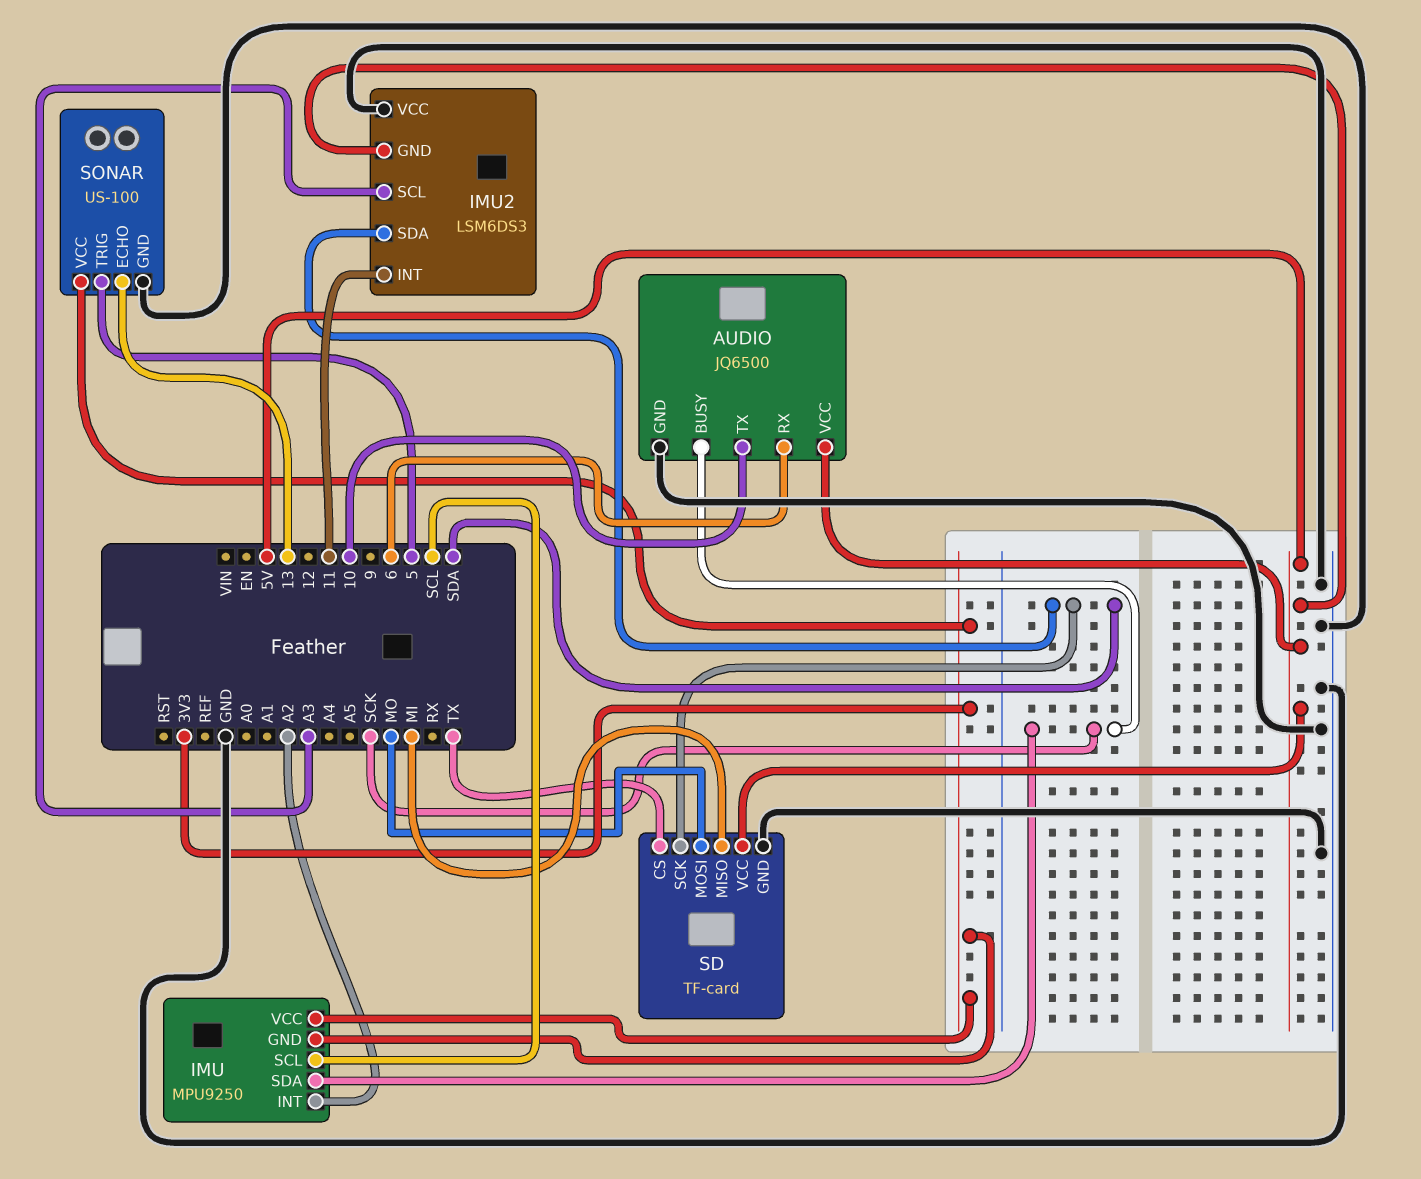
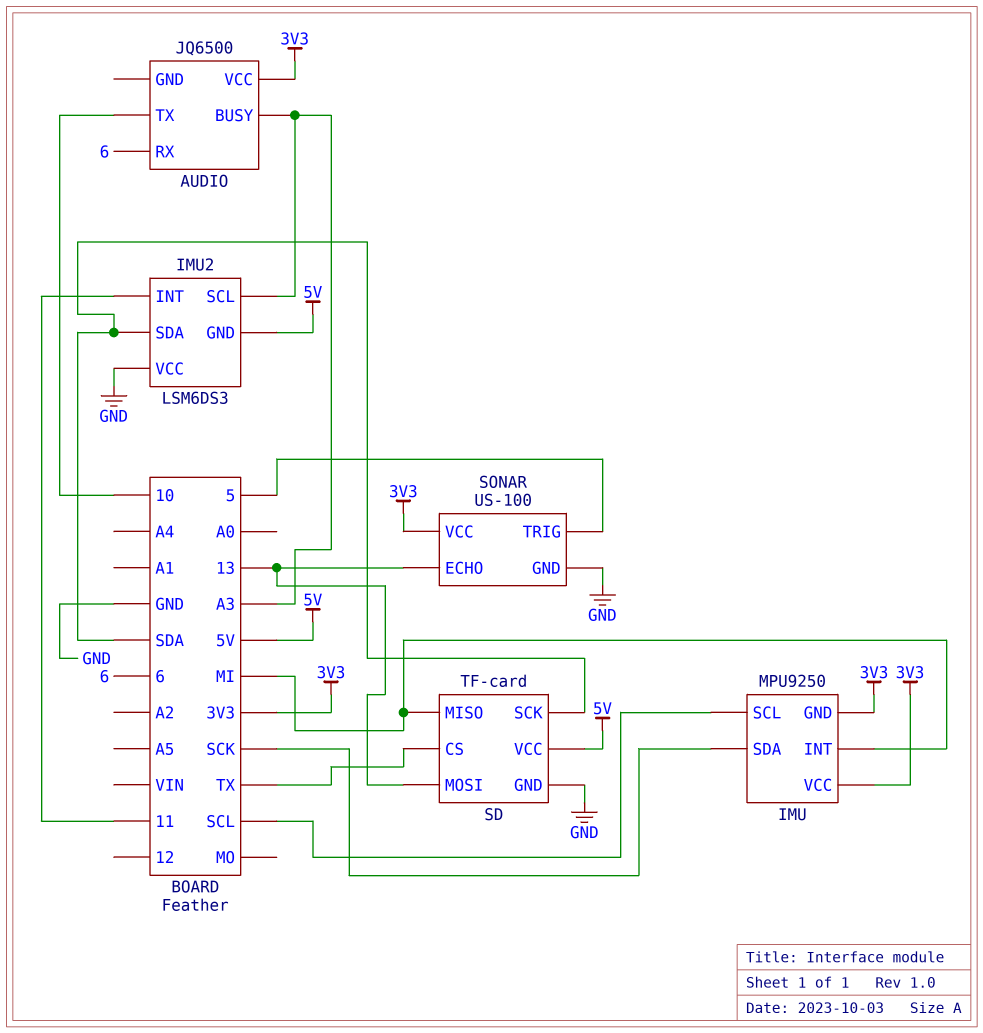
AUDIO pin BUSY: SCK -> A3
AUDIO pin GND: GND -> none
AUDIO pin VCC: 5V -> 3V3
IMU pin INT: A2 -> MI
SD pin MOSI: MO -> 13

